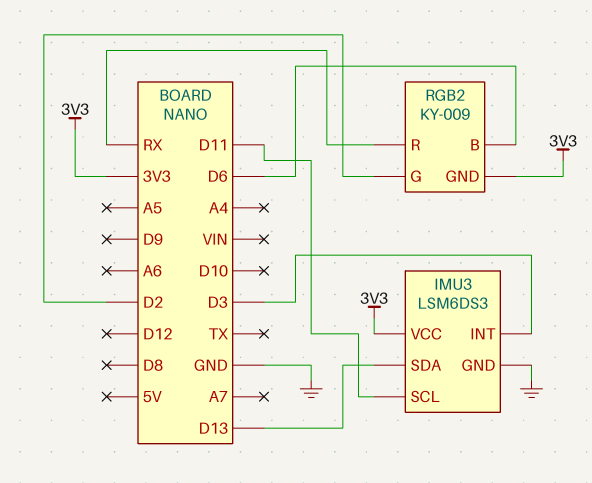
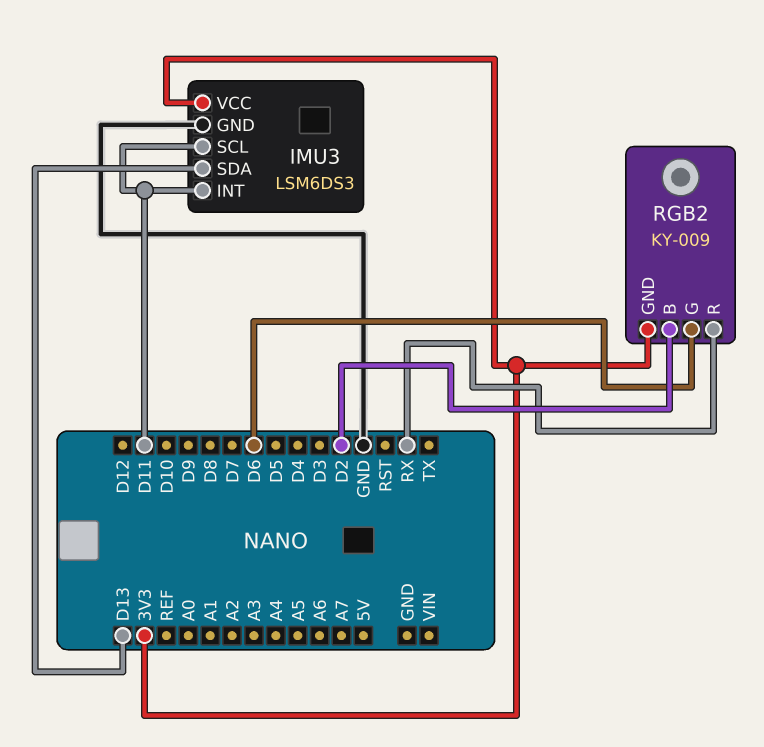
IMU3 pin INT: D3 -> D11
RGB2 pin B: D6 -> D2
RGB2 pin G: D2 -> D6

